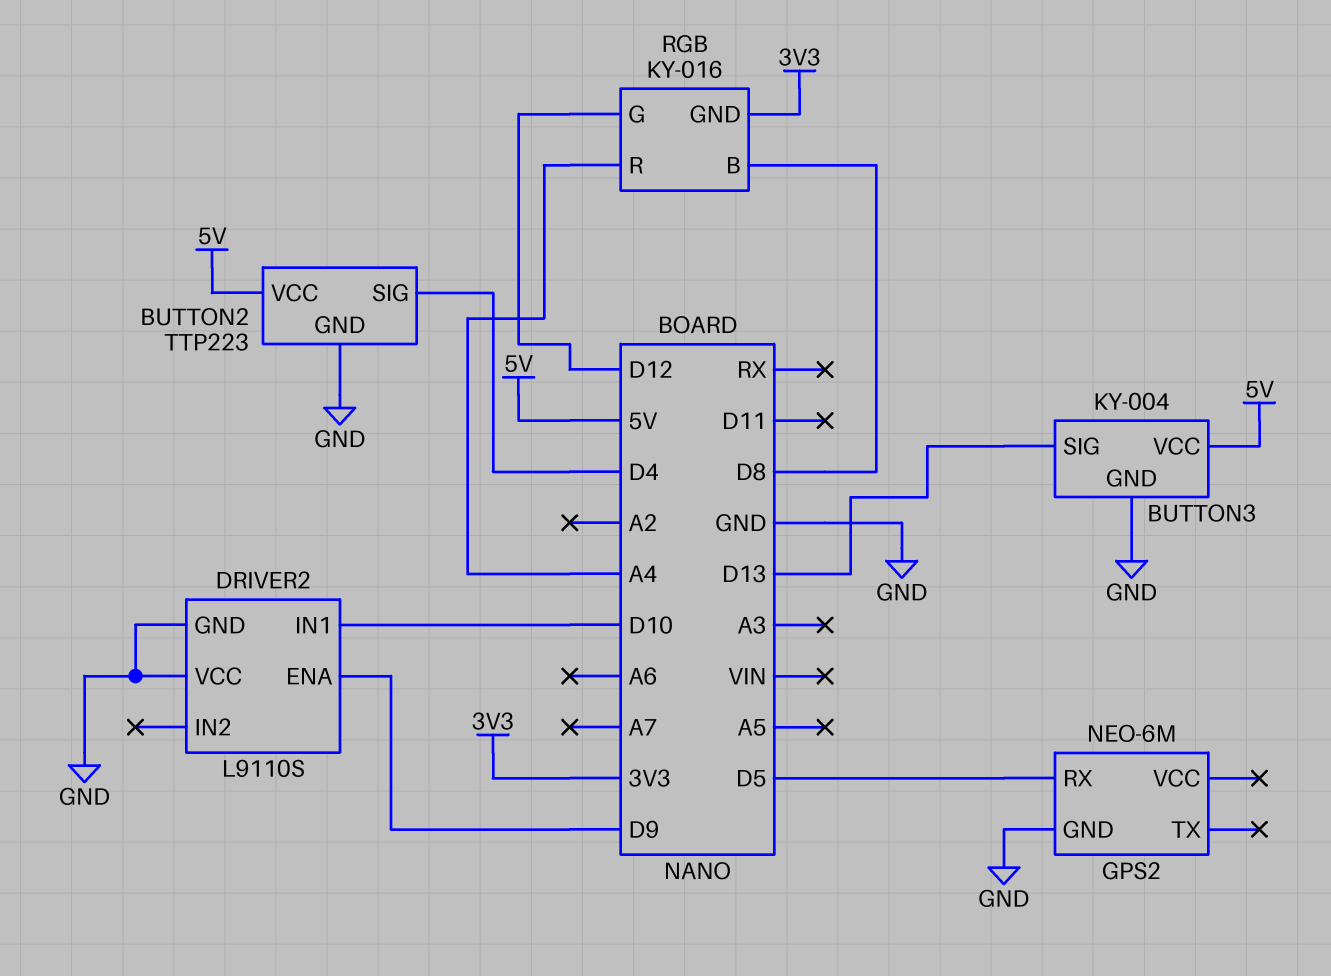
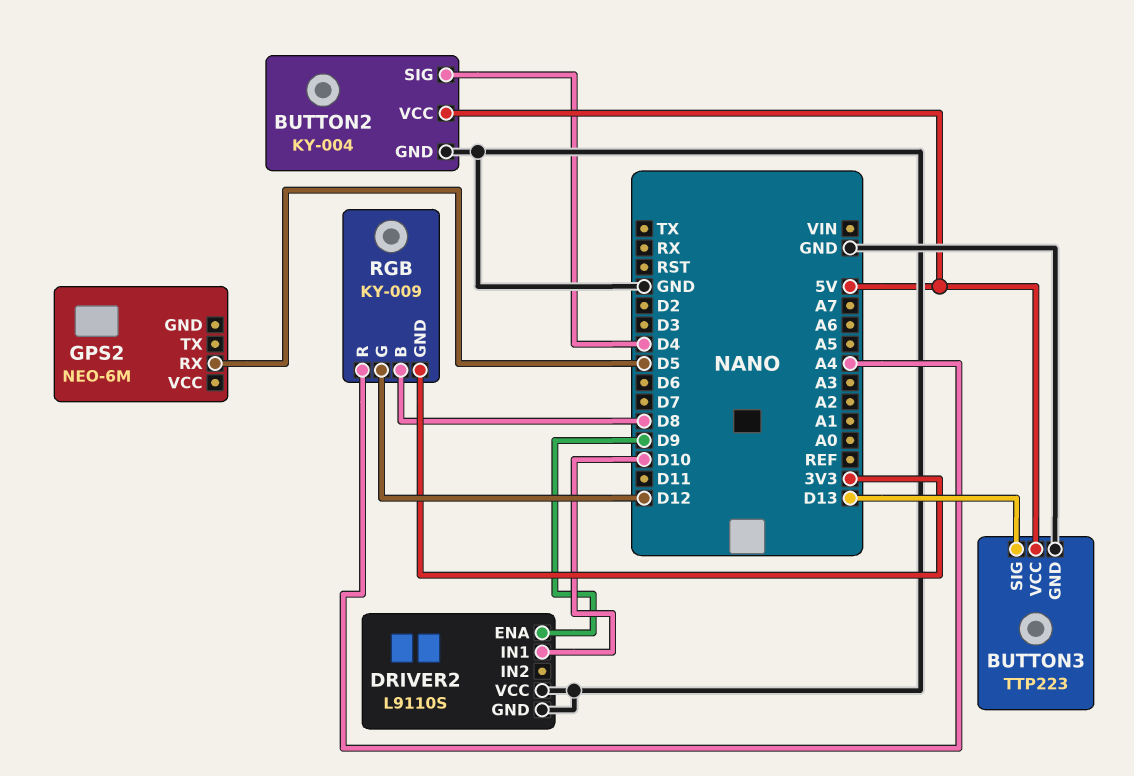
BUTTON2: TTP223 -> KY-004
BUTTON3: KY-004 -> TTP223
GPS2 pin GND: GND -> none
RGB: KY-016 -> KY-009

